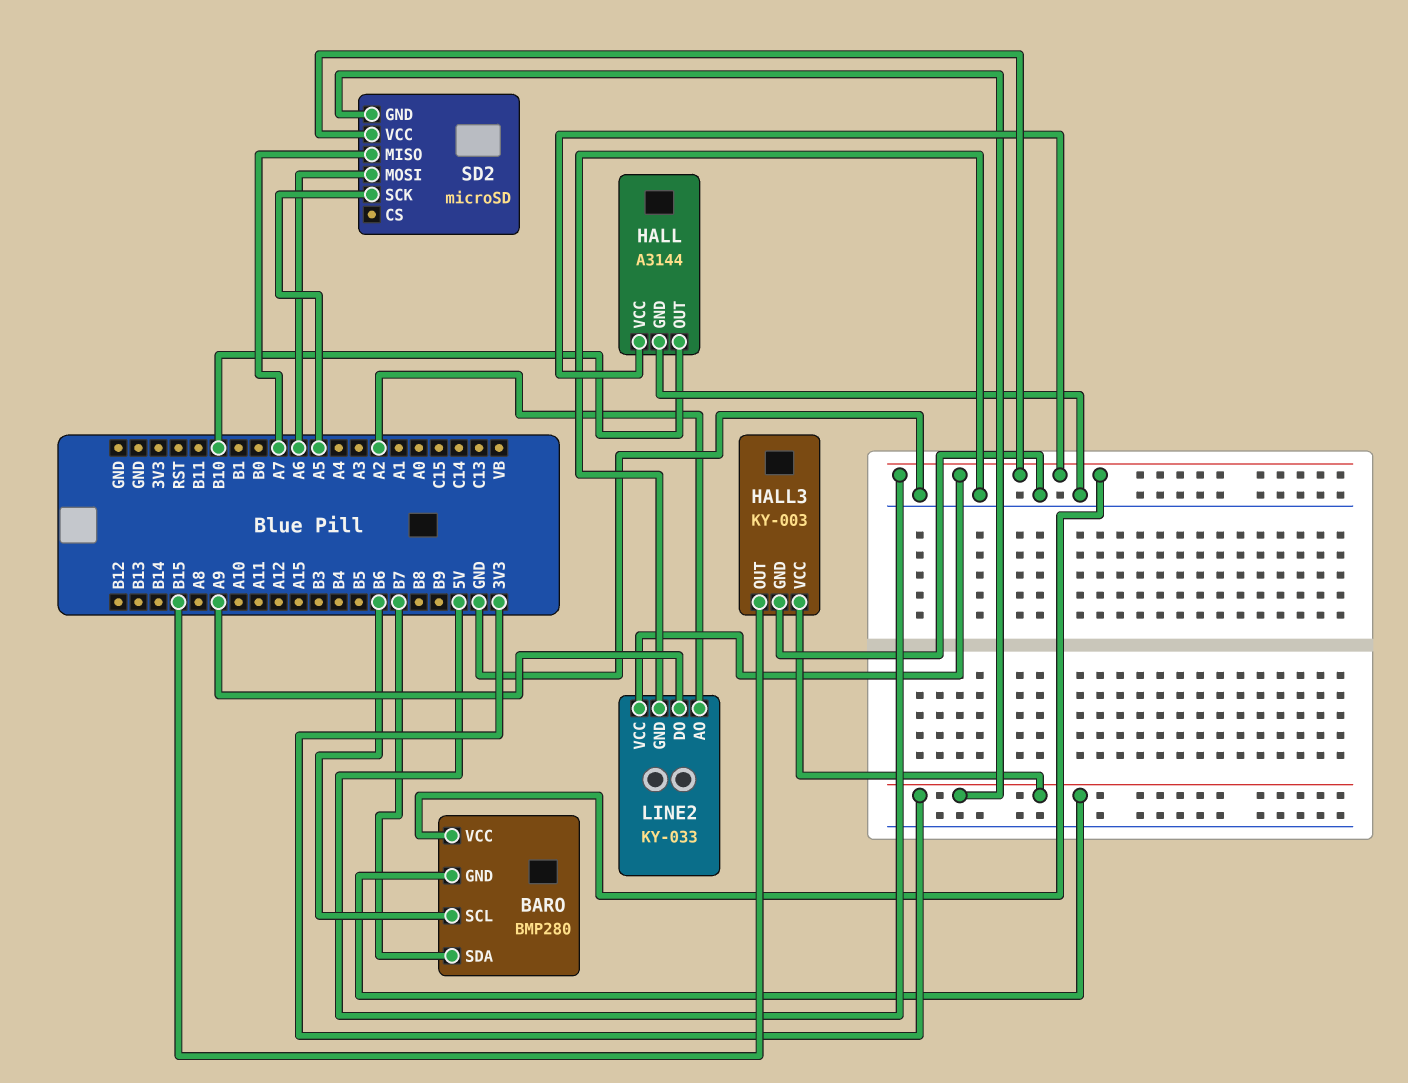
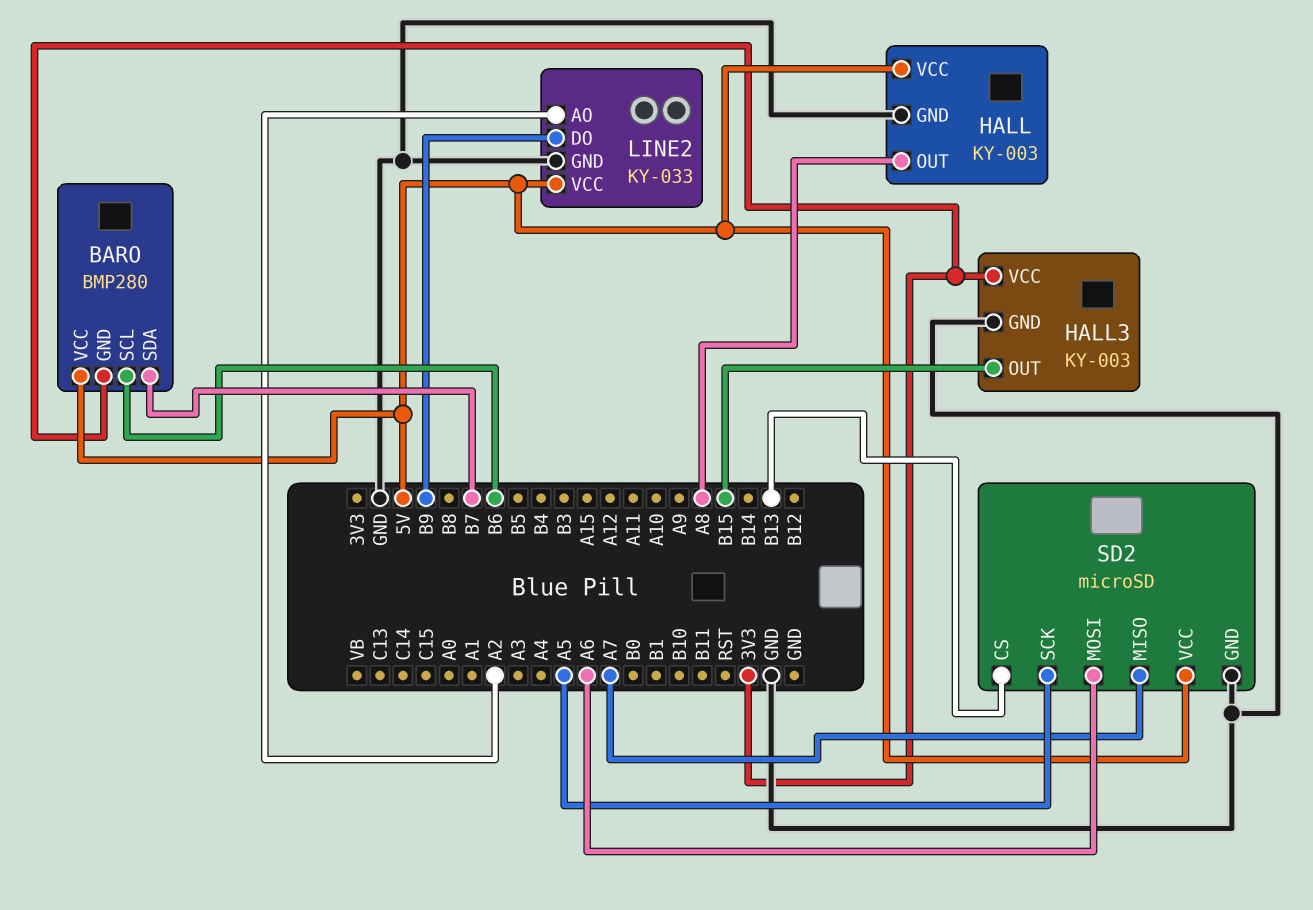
HALL: A3144 -> KY-003
HALL pin OUT: B10 -> A8
LINE2 pin DO: A9 -> B9
SD2 pin CS: none -> B13
SD2 pin GND: 3V3 -> GND

